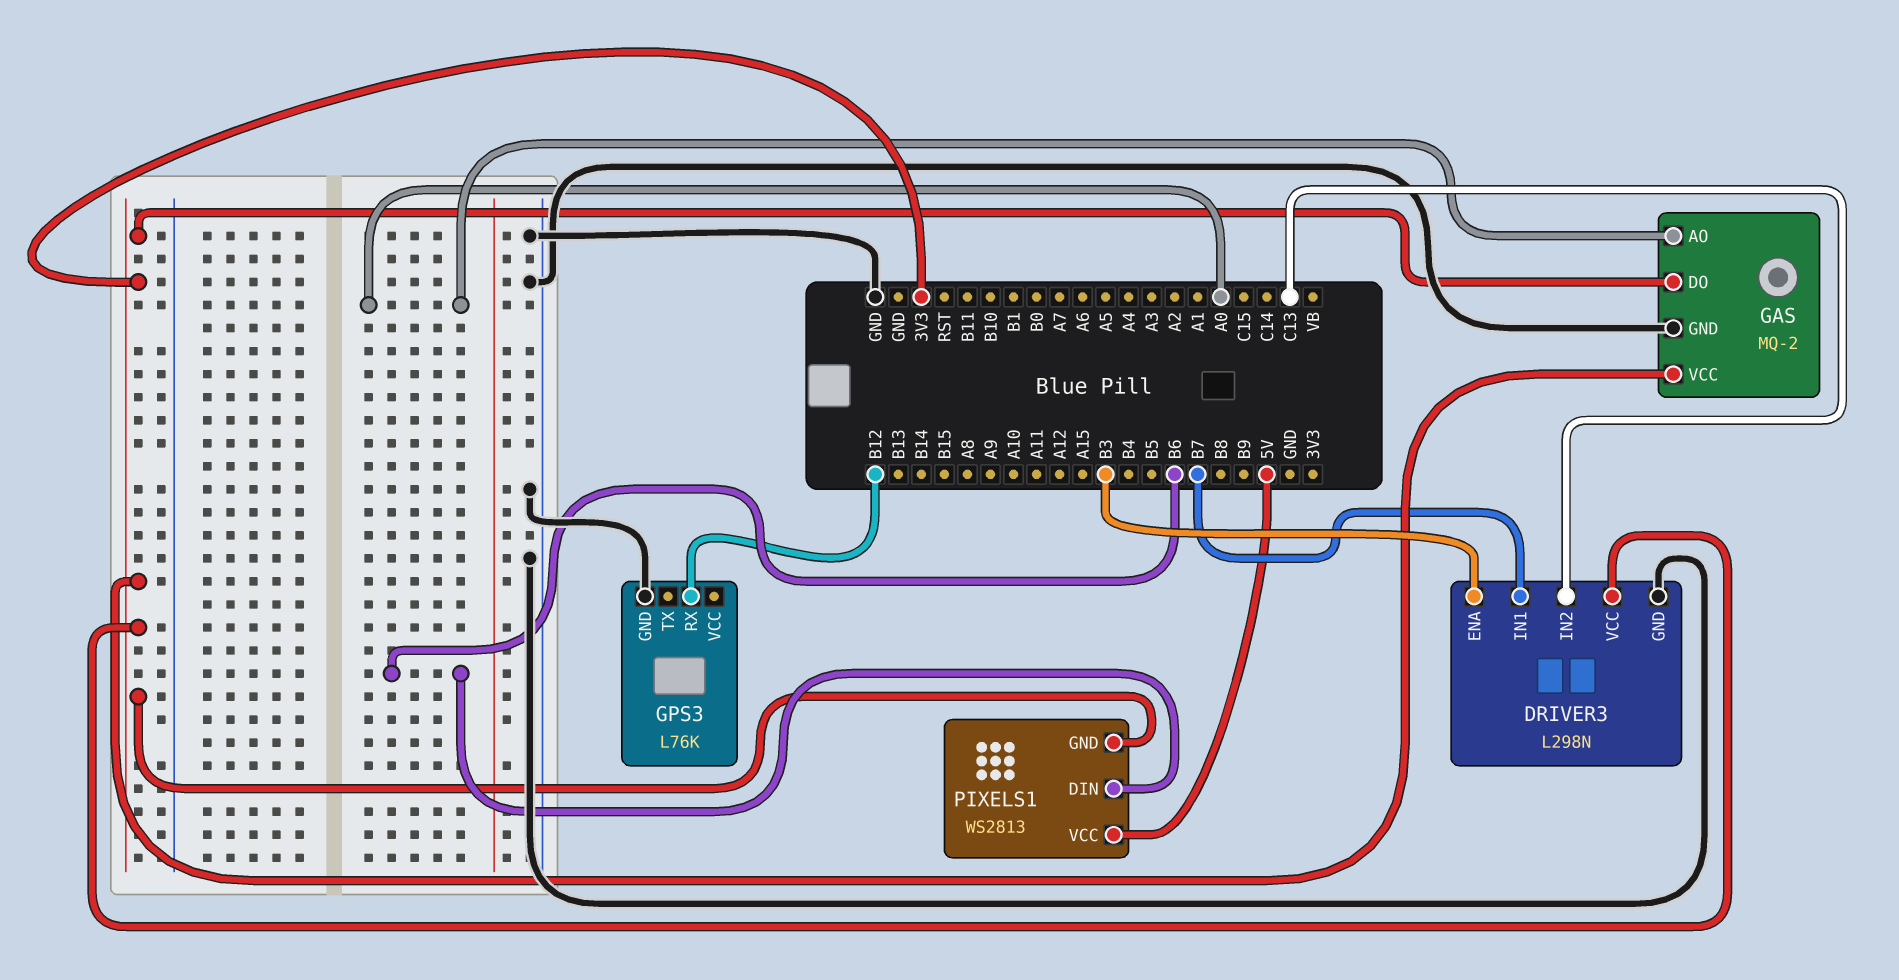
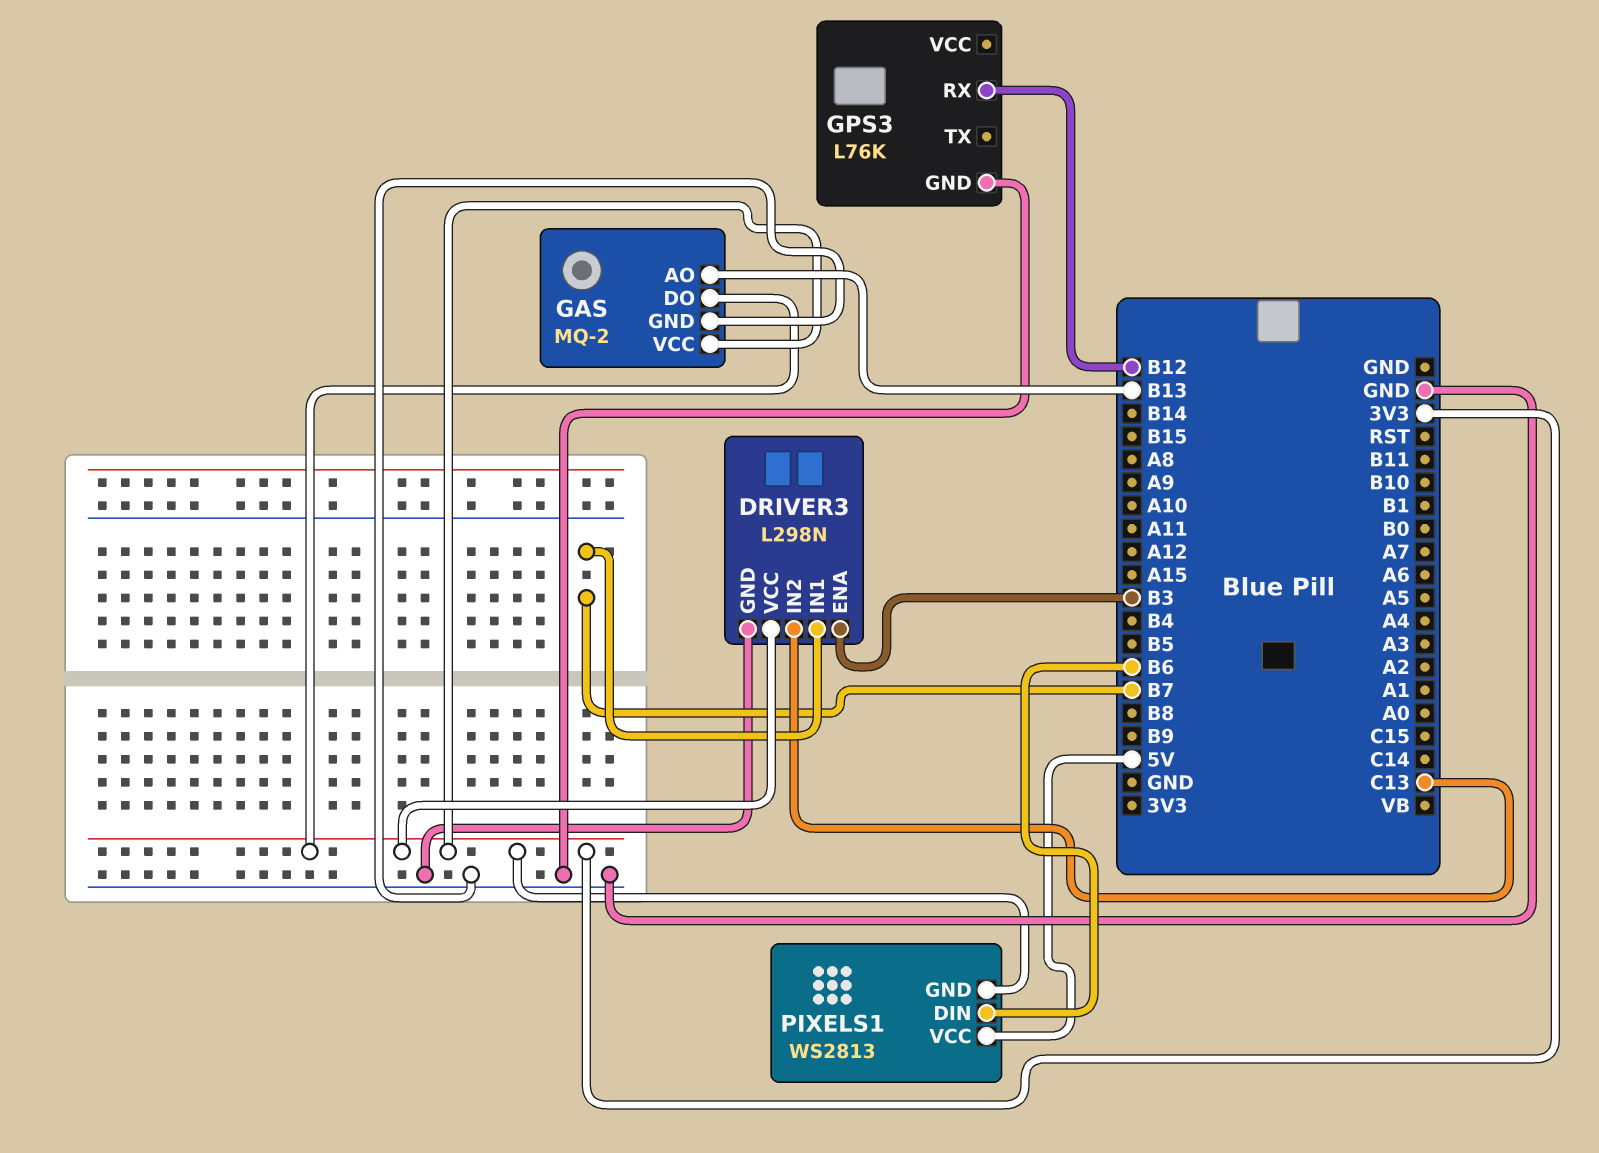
GAS pin AO: A0 -> B13

